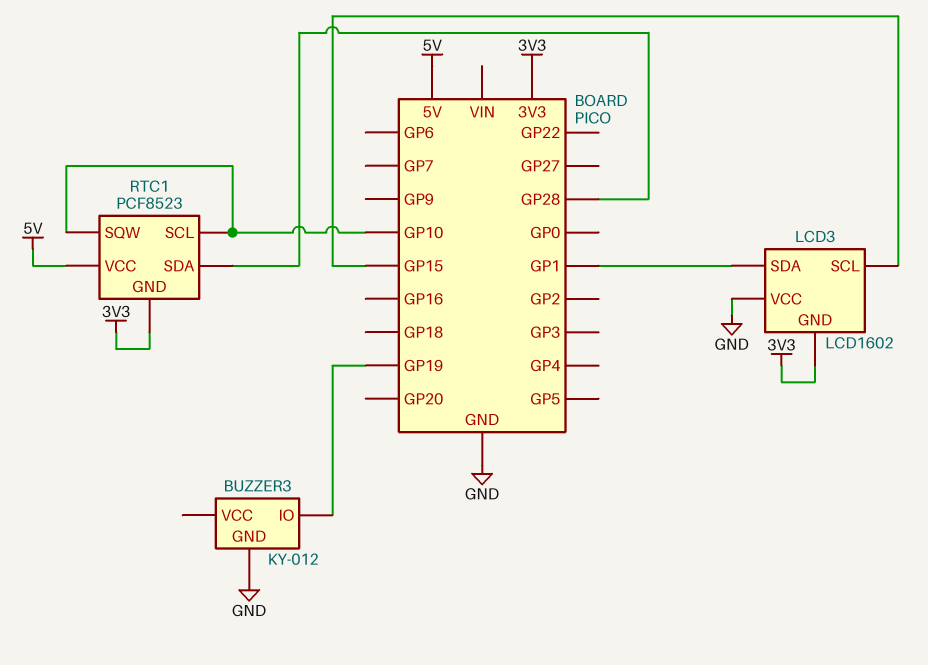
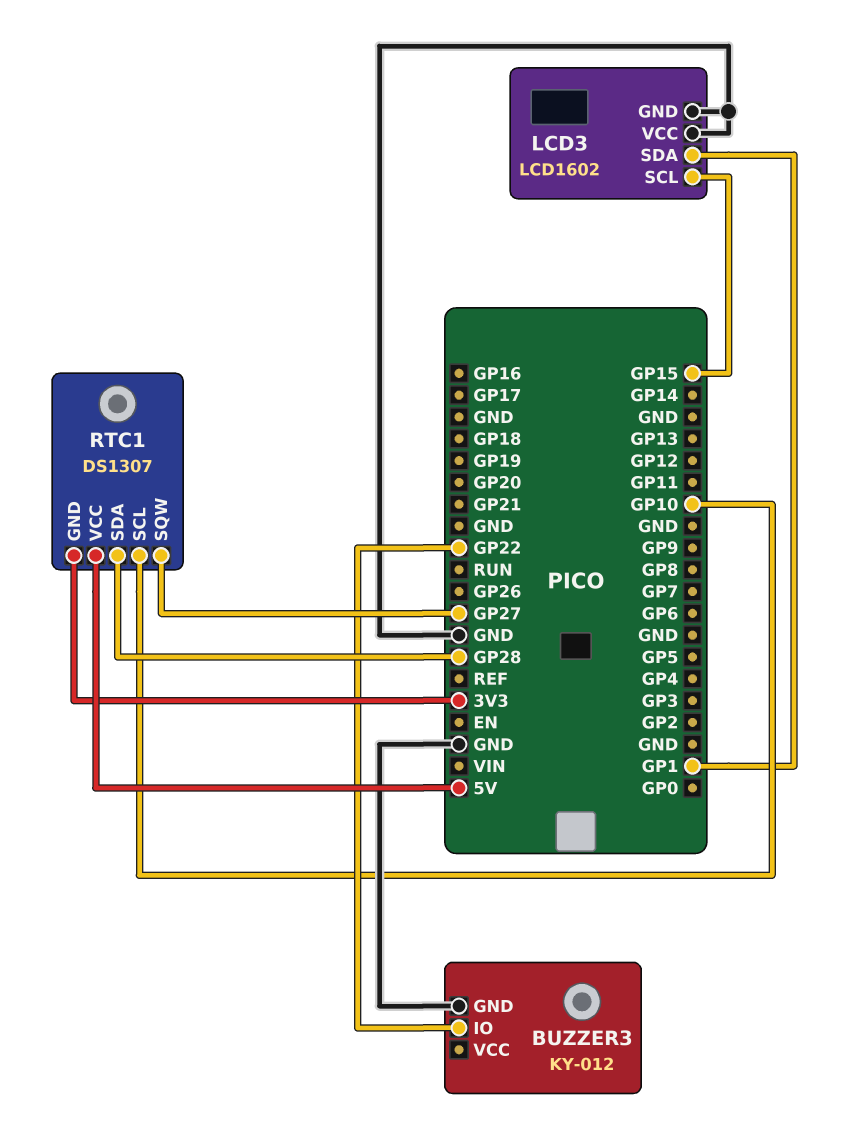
BUZZER3 pin IO: GP19 -> GP22
LCD3 pin GND: 3V3 -> GND
RTC1: PCF8523 -> DS1307
RTC1 pin SQW: GP10 -> GP27

